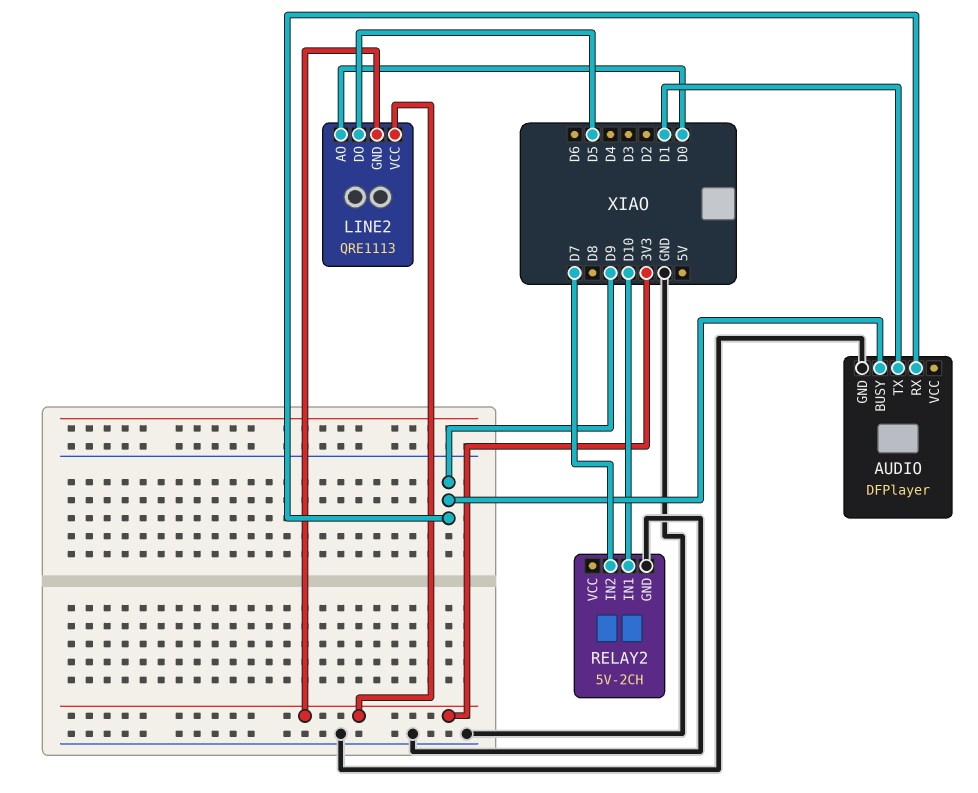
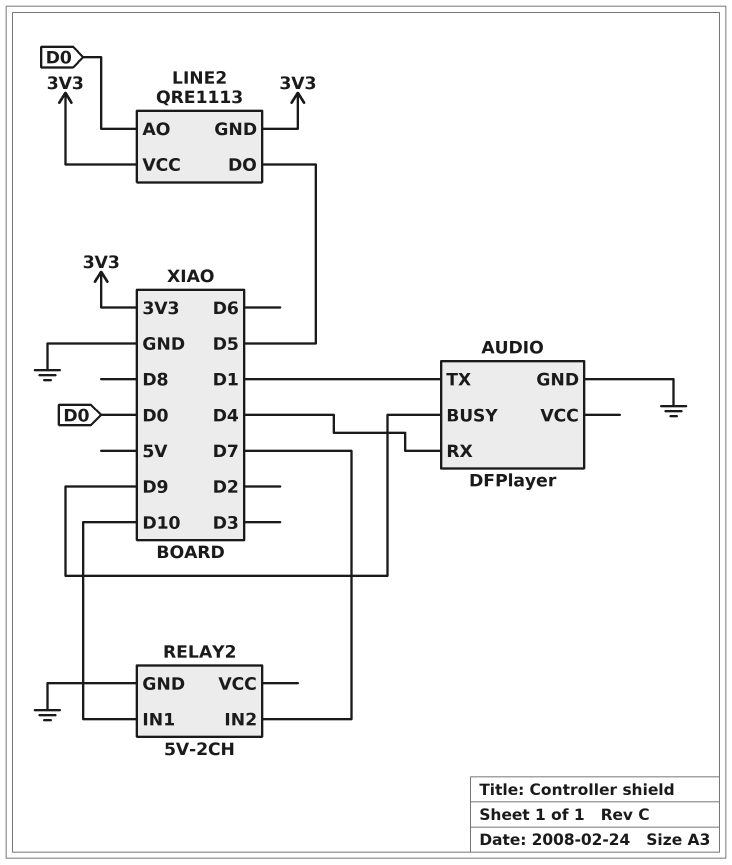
AUDIO pin RX: D9 -> D4

